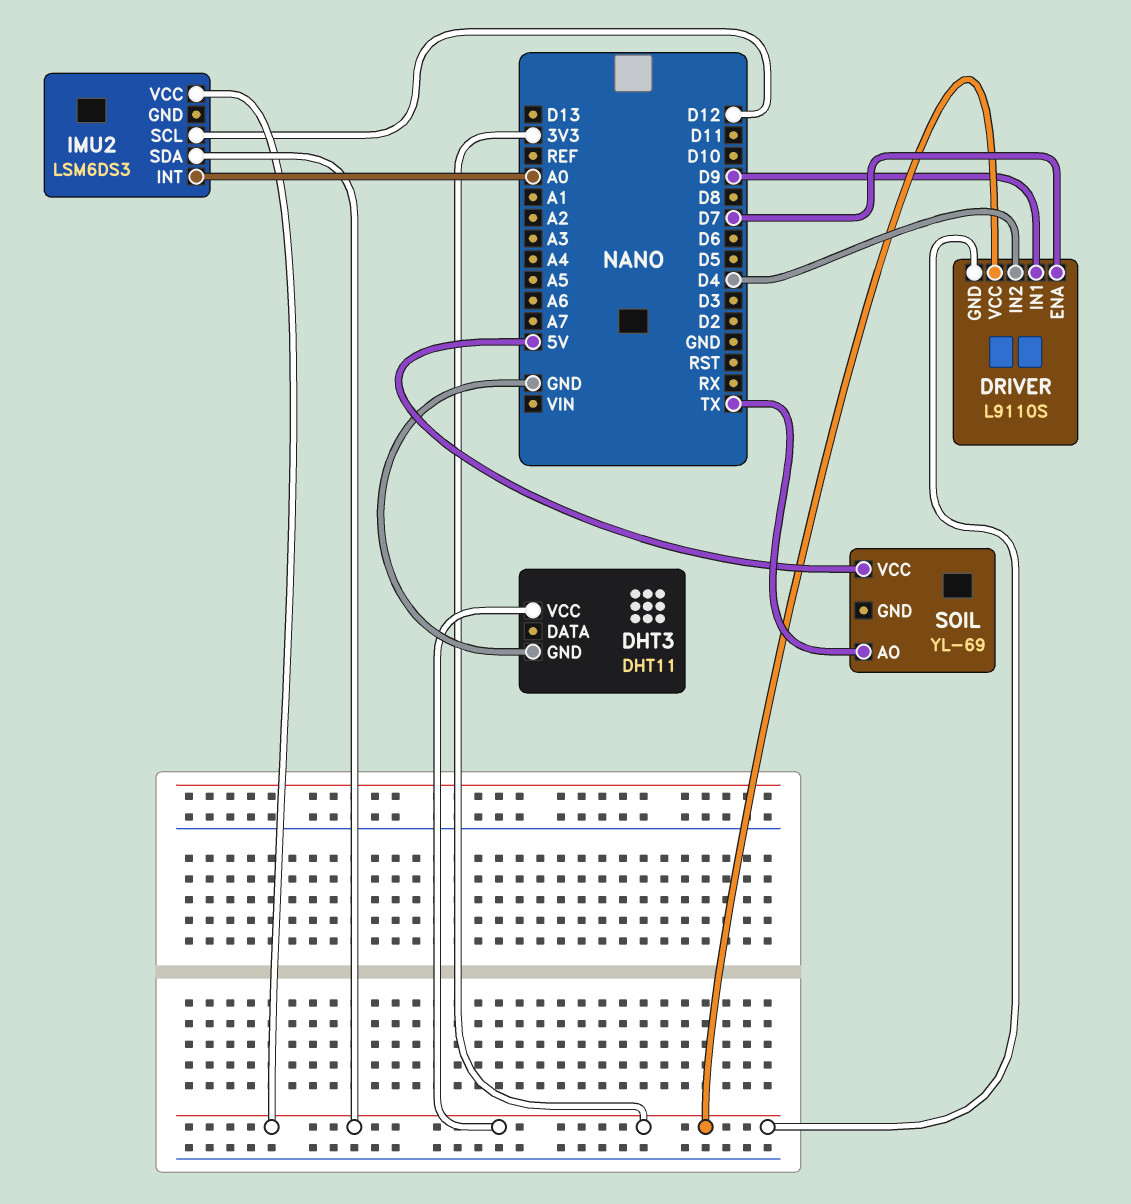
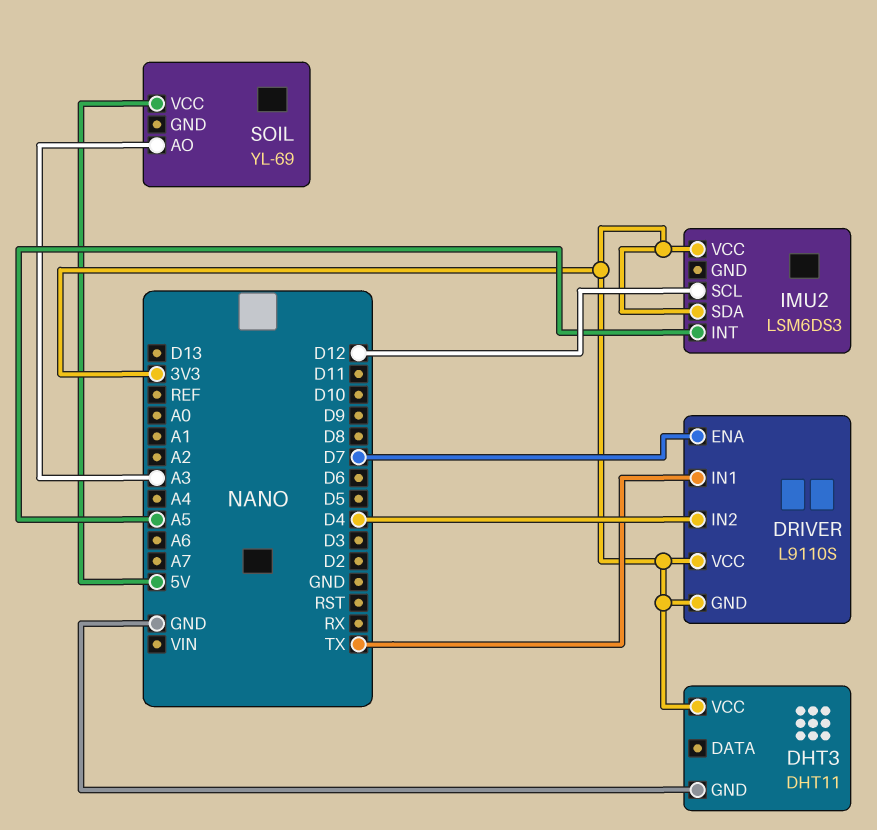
DRIVER pin IN1: D9 -> TX
IMU2 pin INT: A0 -> A5
SOIL pin AO: TX -> A3

